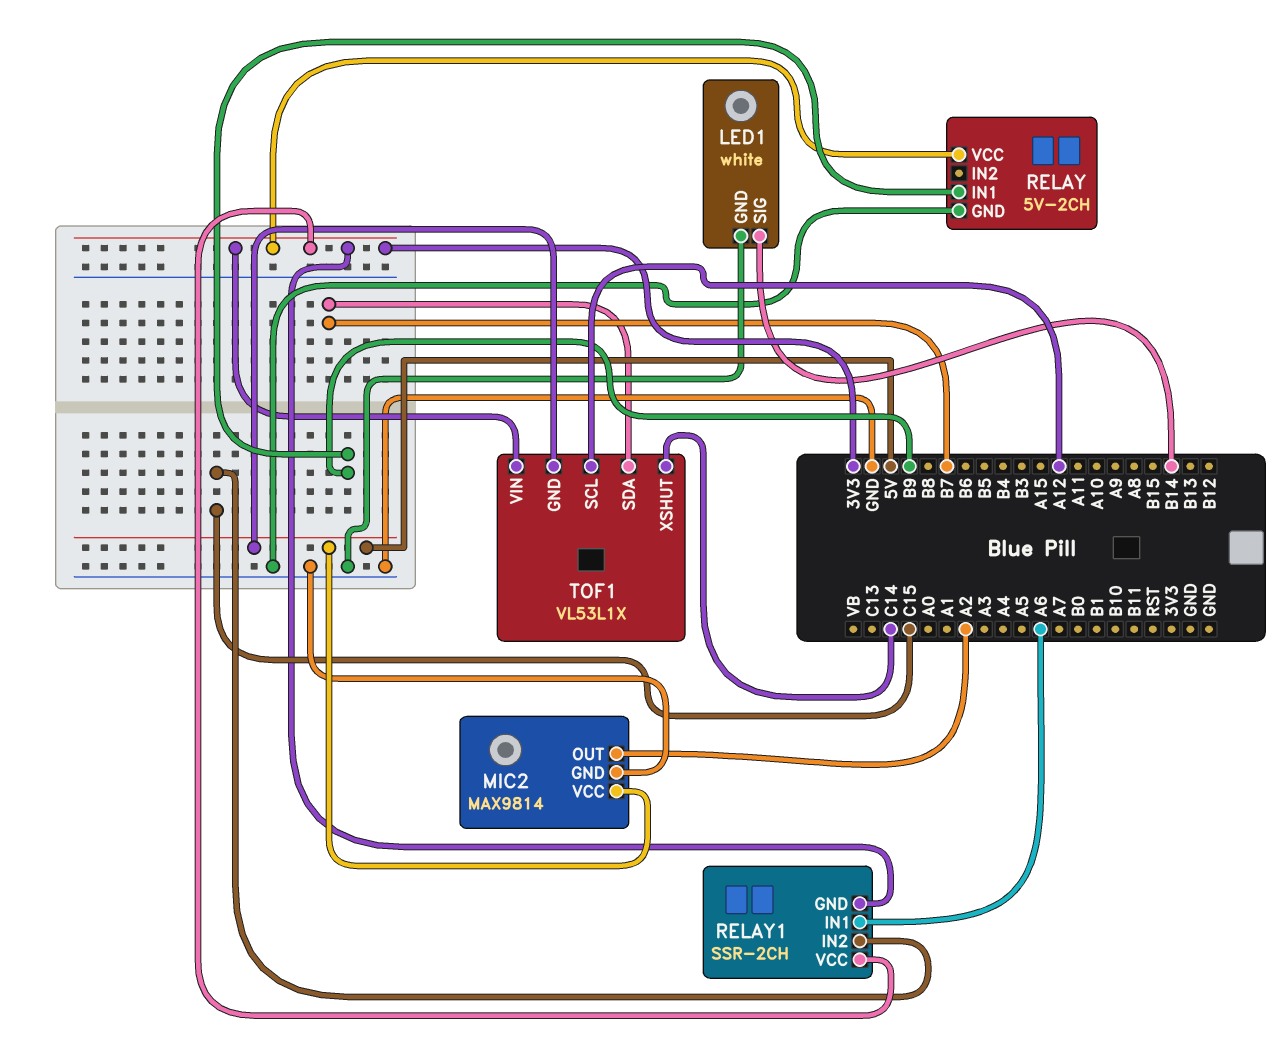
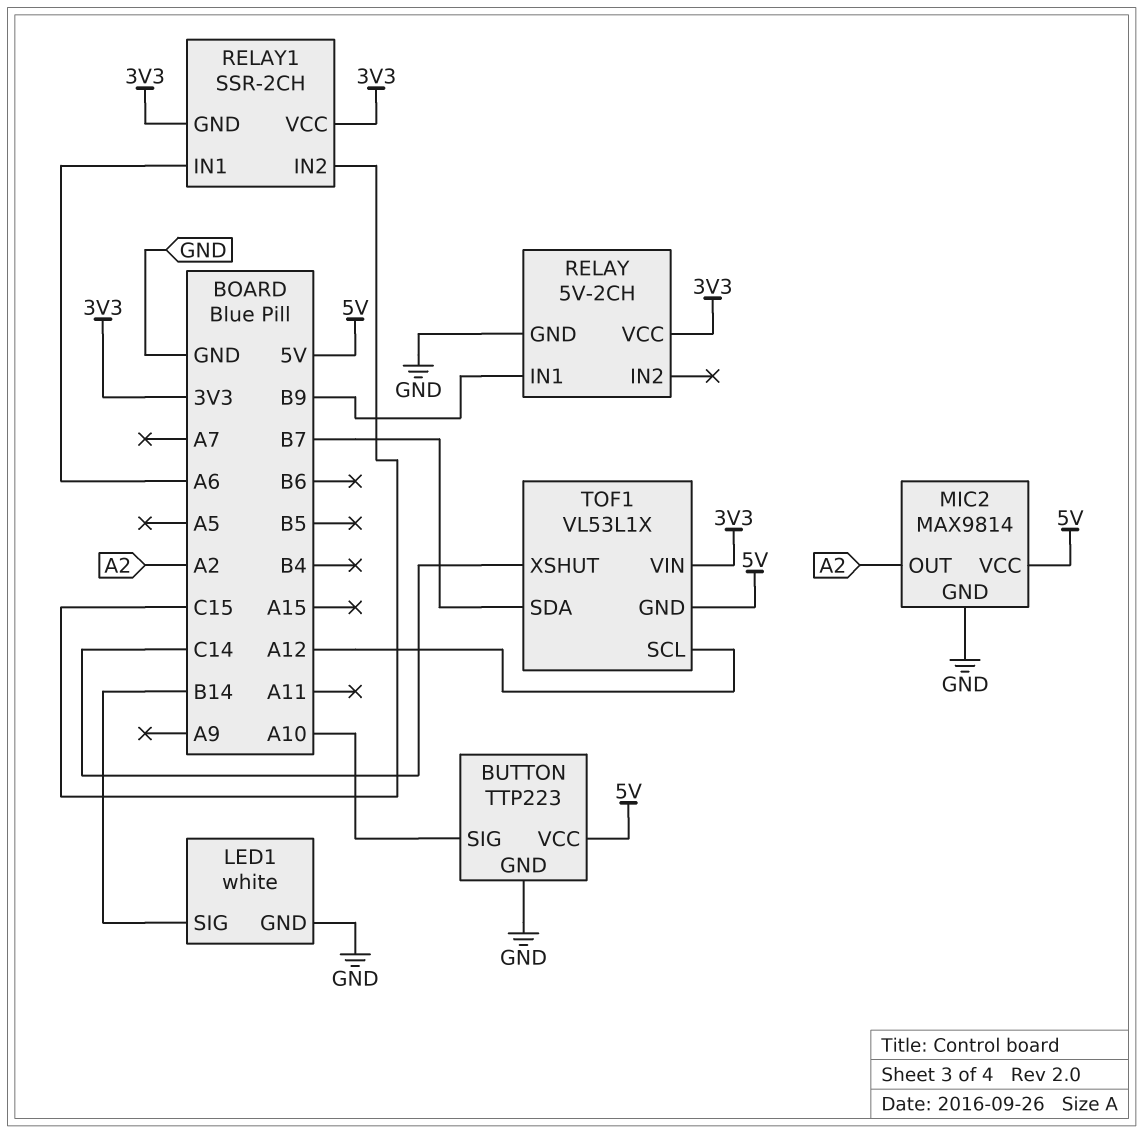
BUTTON: none -> TTP223
BUTTON pin GND: none -> GND
BUTTON pin SIG: none -> A10
BUTTON pin VCC: none -> 5V

